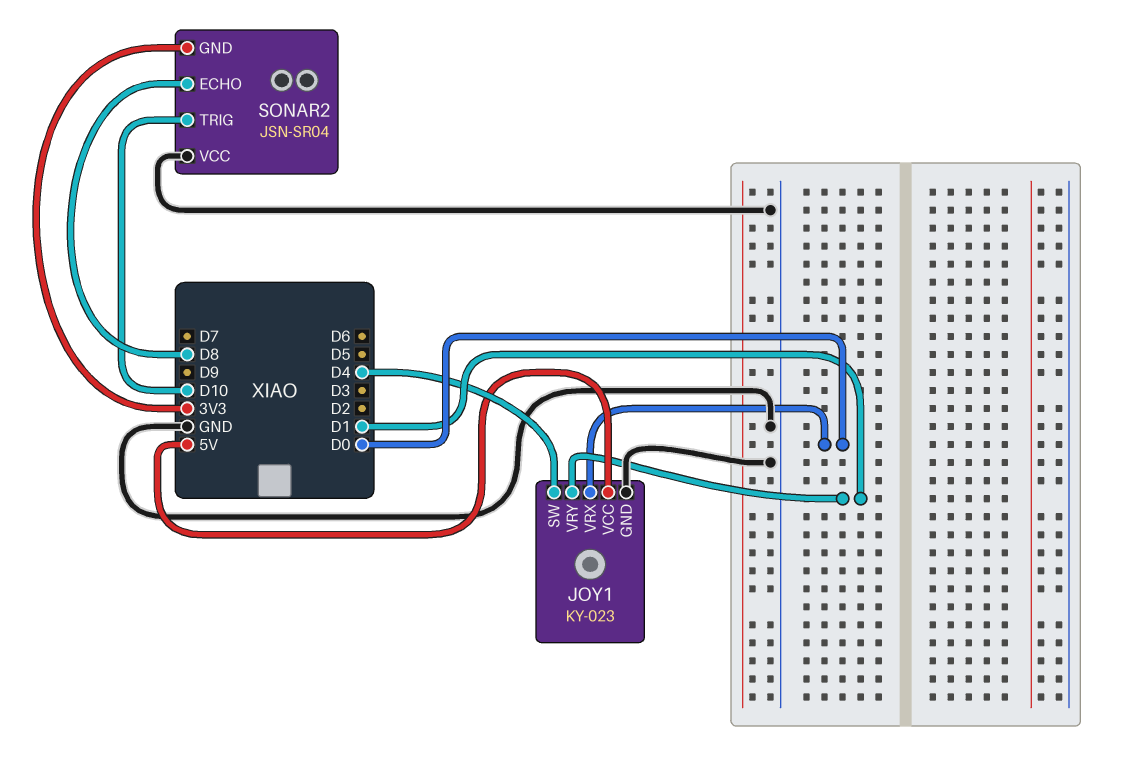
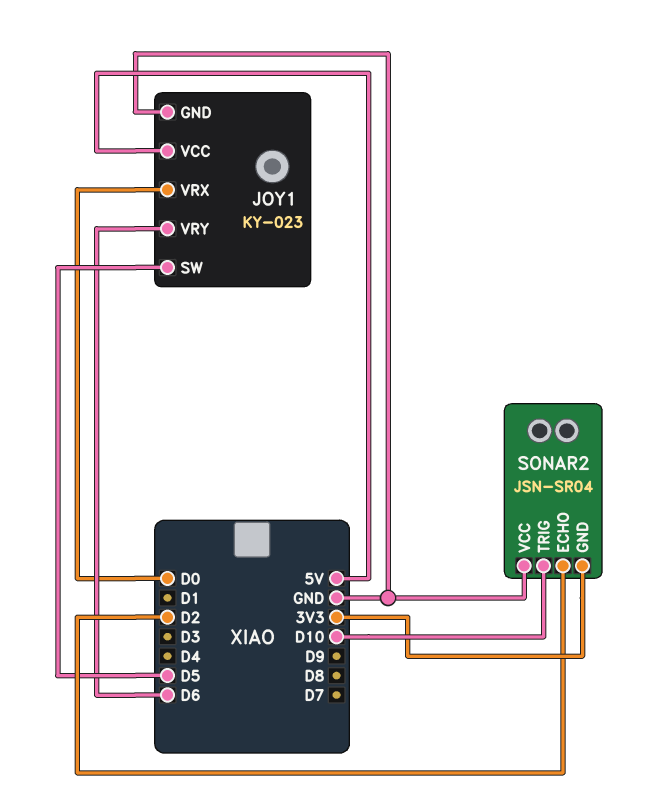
JOY1 pin SW: D4 -> D5
JOY1 pin VRY: D1 -> D6
SONAR2 pin ECHO: D8 -> D2

